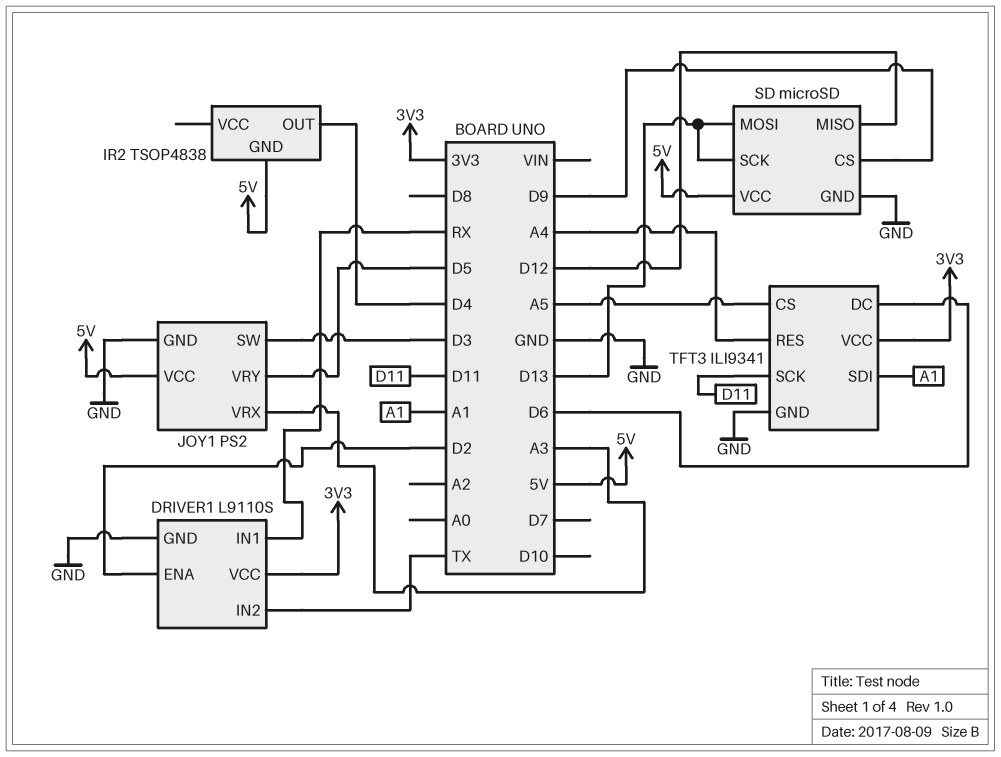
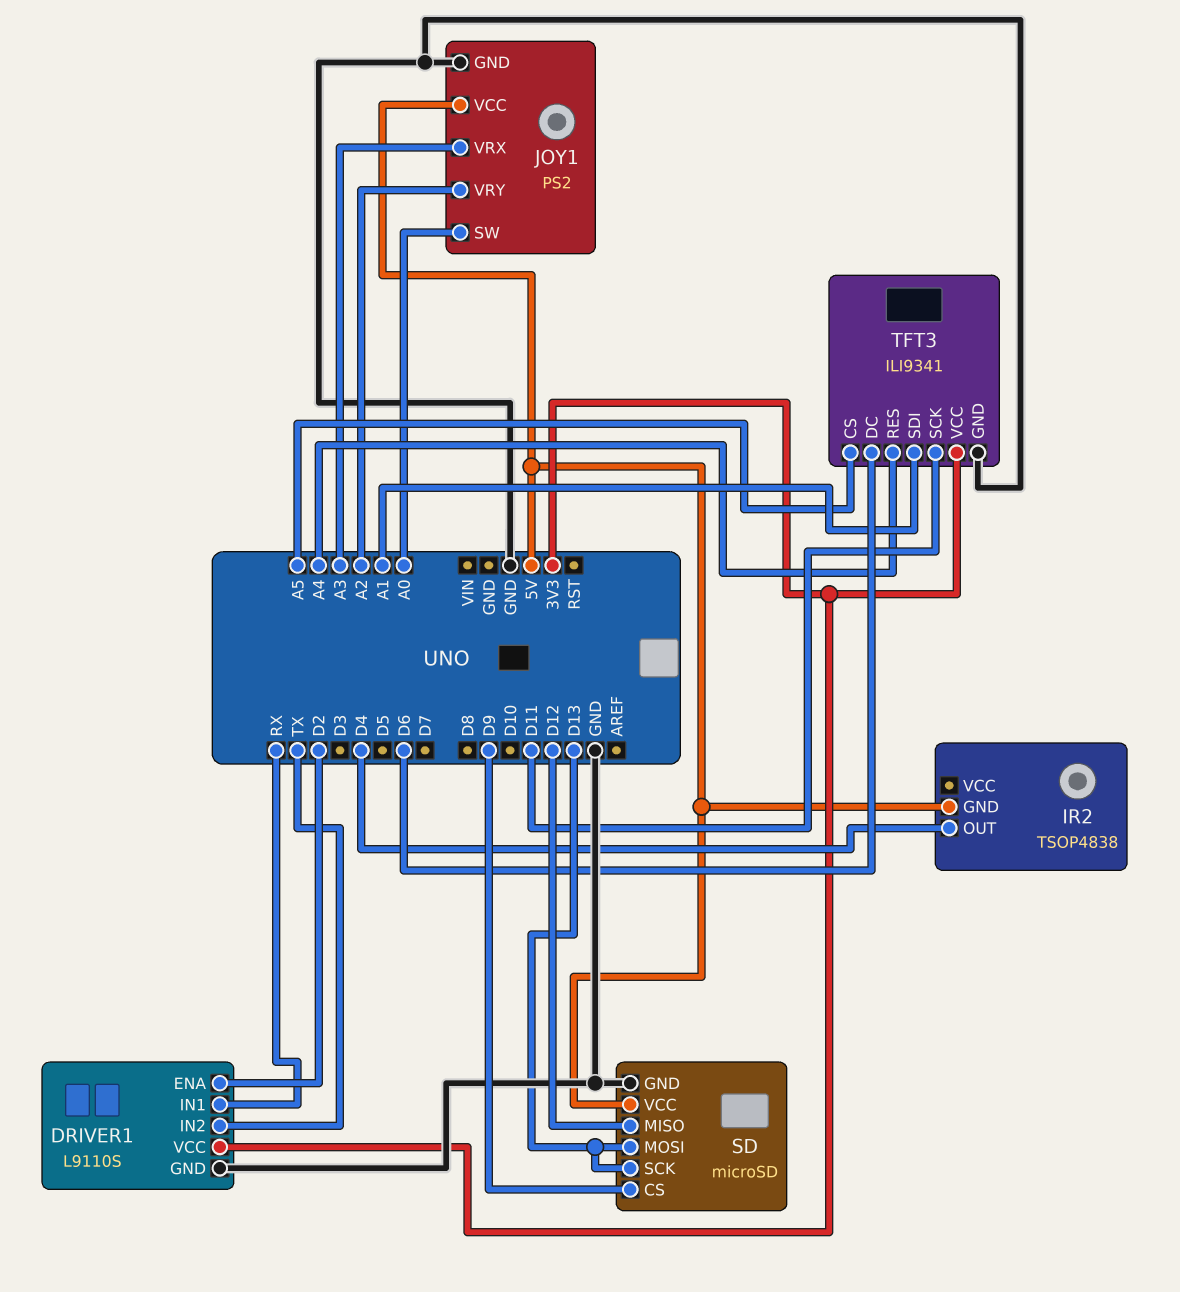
JOY1 pin SW: D3 -> A0
JOY1 pin VRY: D5 -> A2

